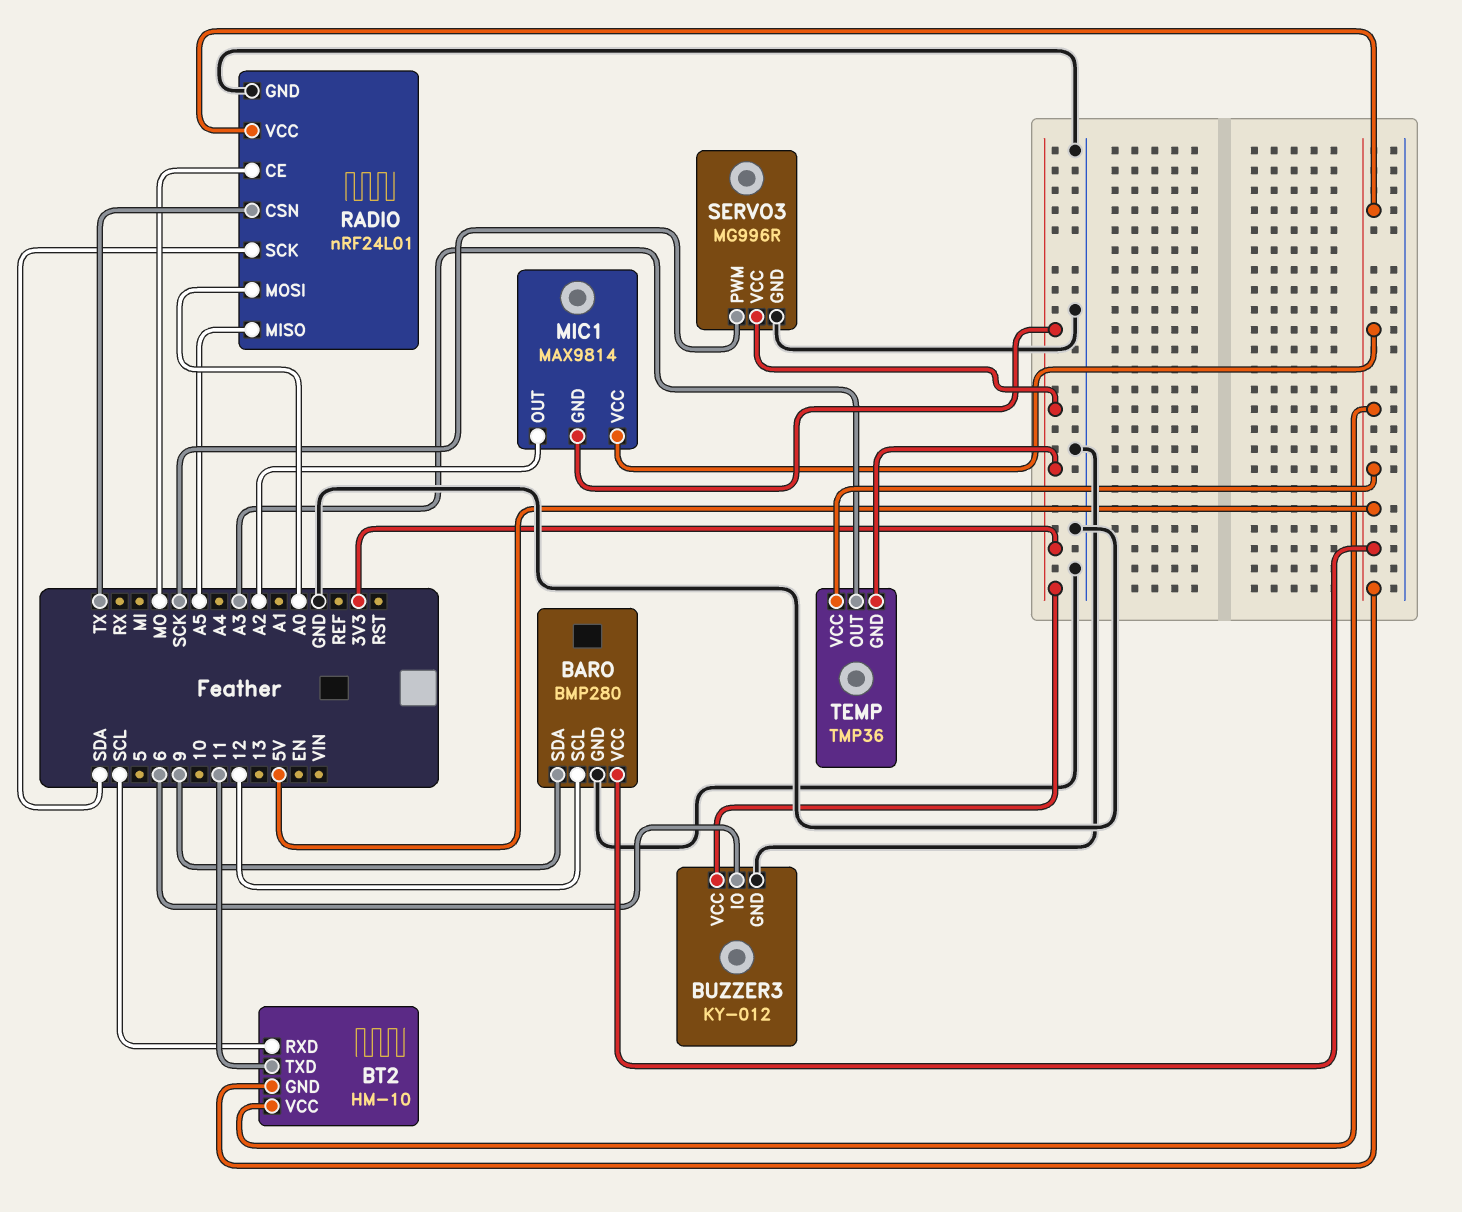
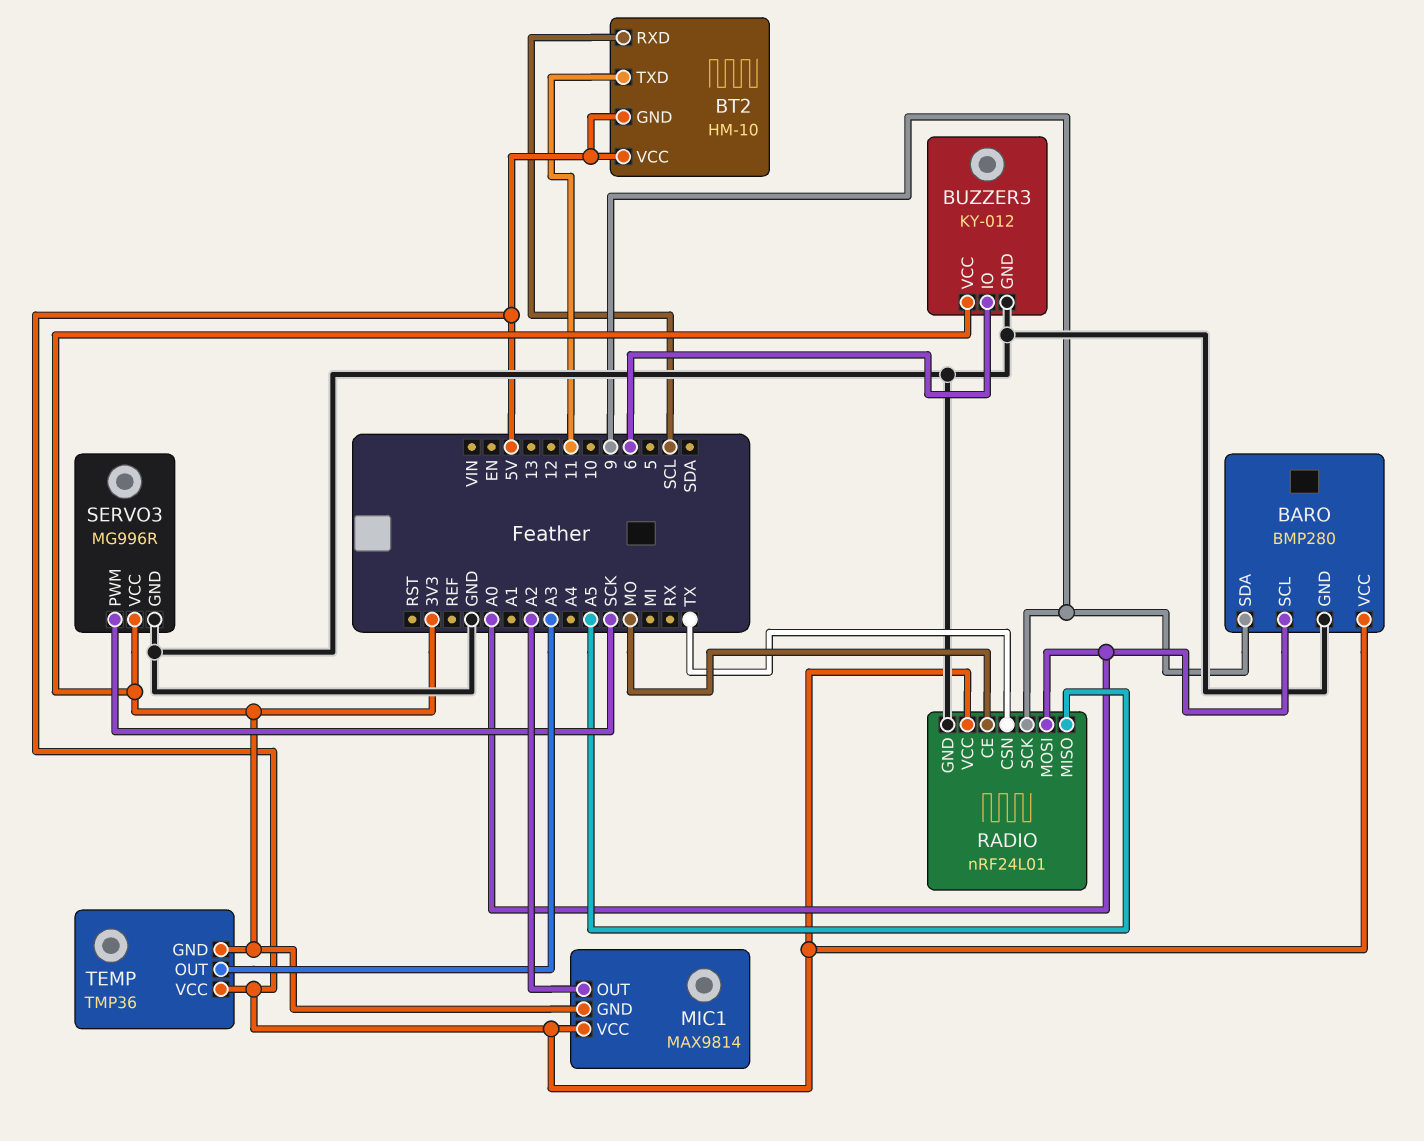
BARO pin SCL: 12 -> A0
RADIO pin SCK: SDA -> 9

